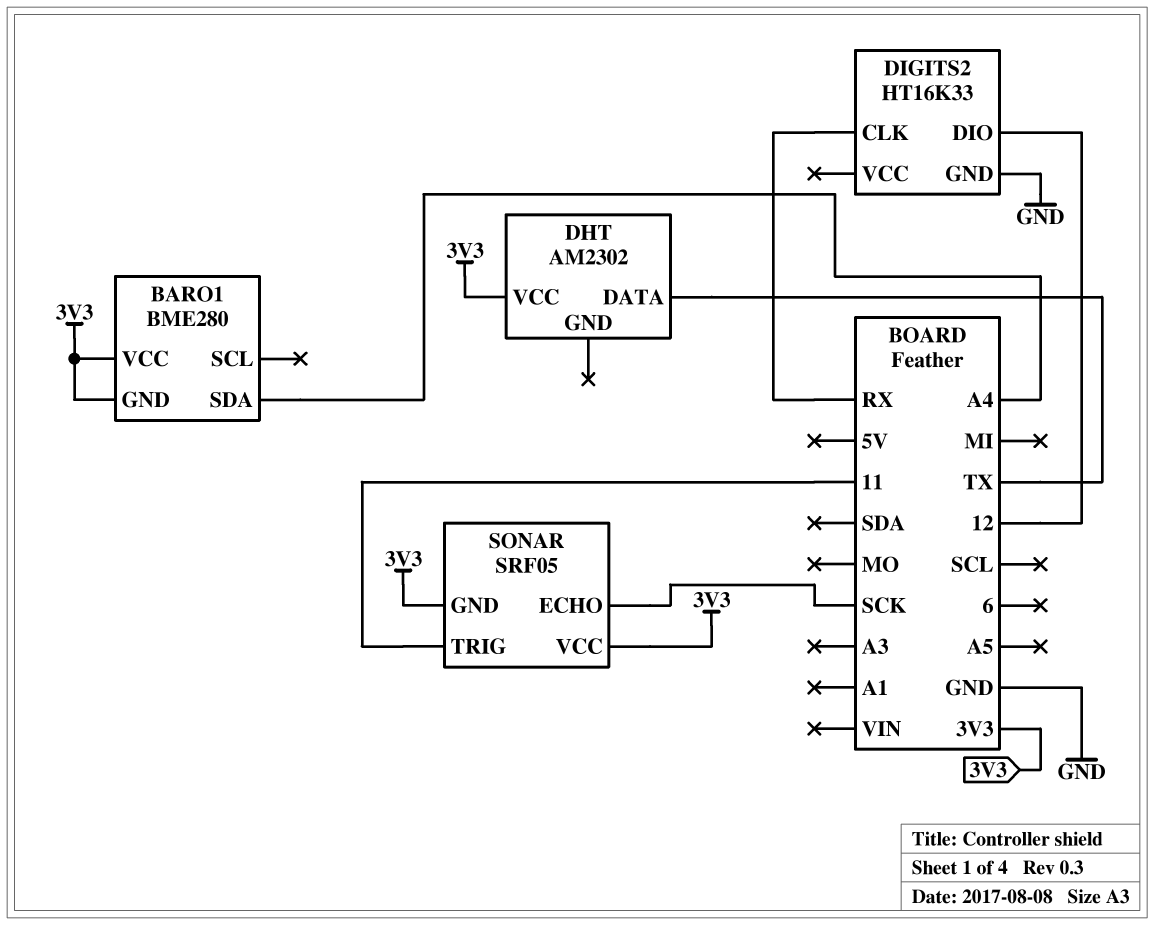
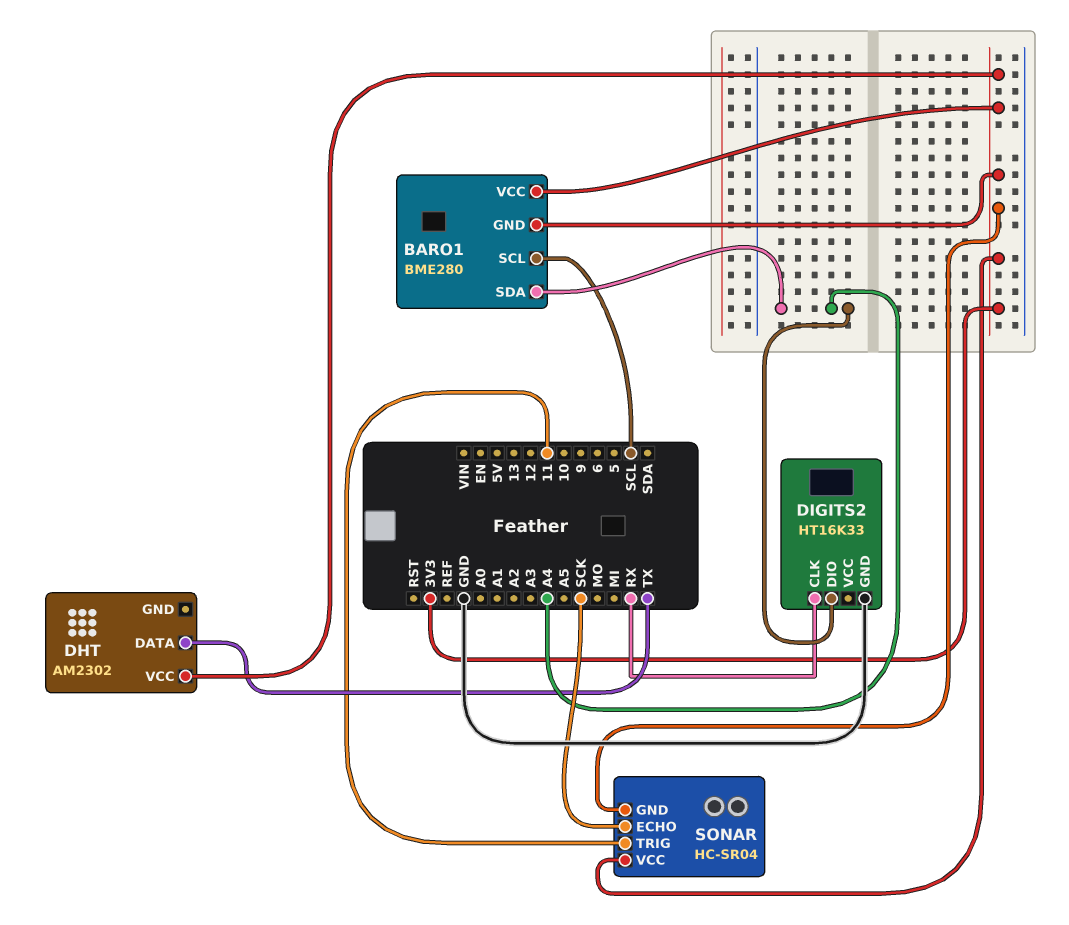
BARO1 pin SCL: none -> SCL
DIGITS2 pin DIO: 12 -> A4
SONAR: SRF05 -> HC-SR04

